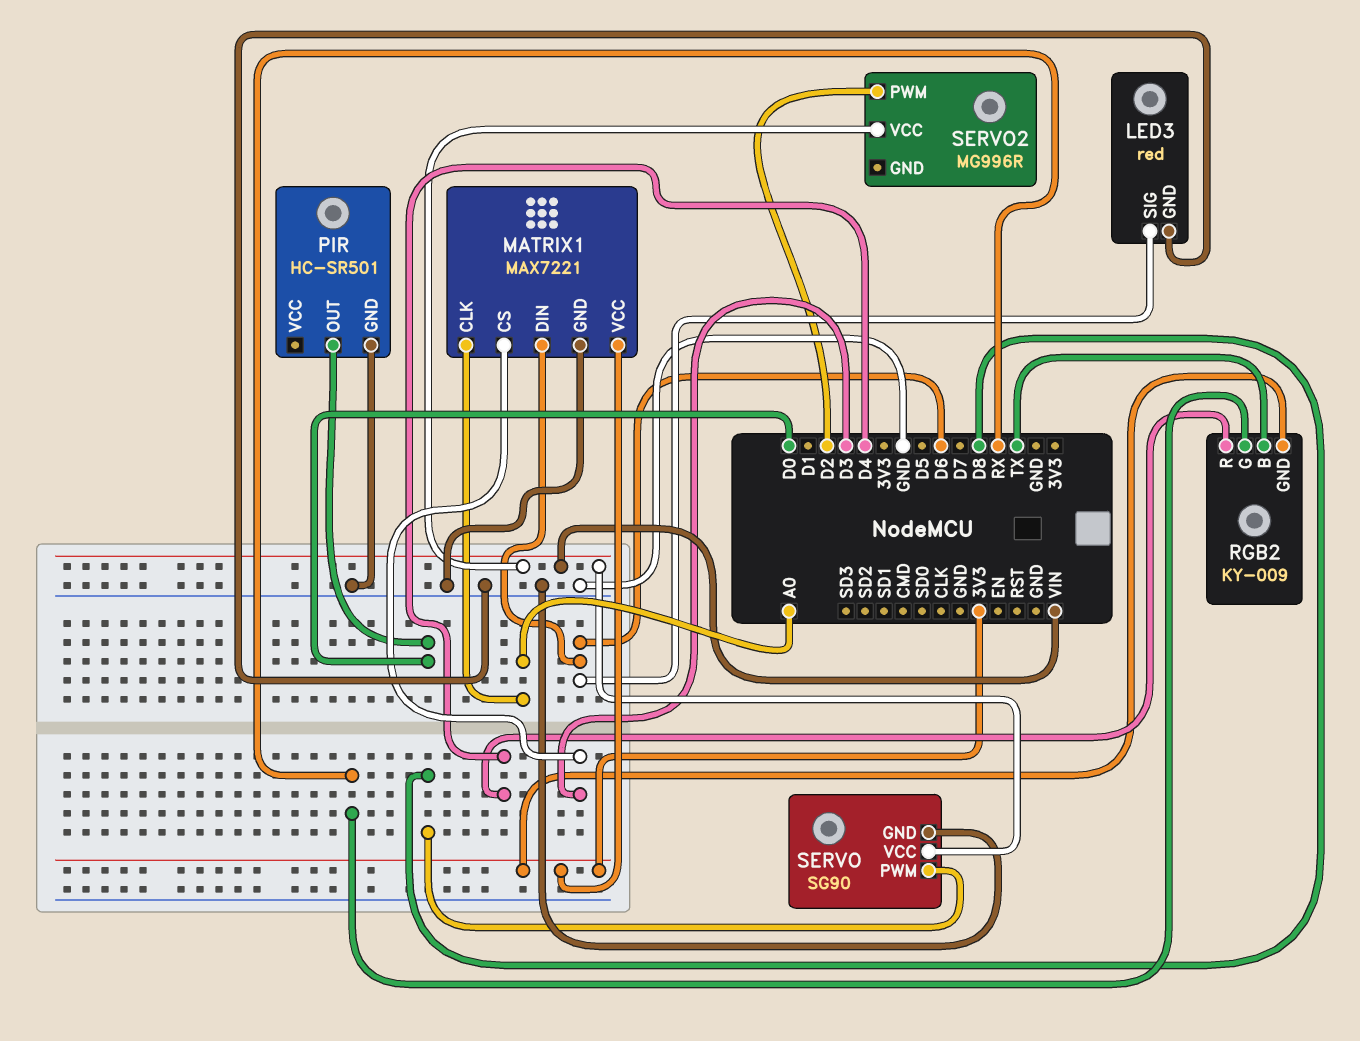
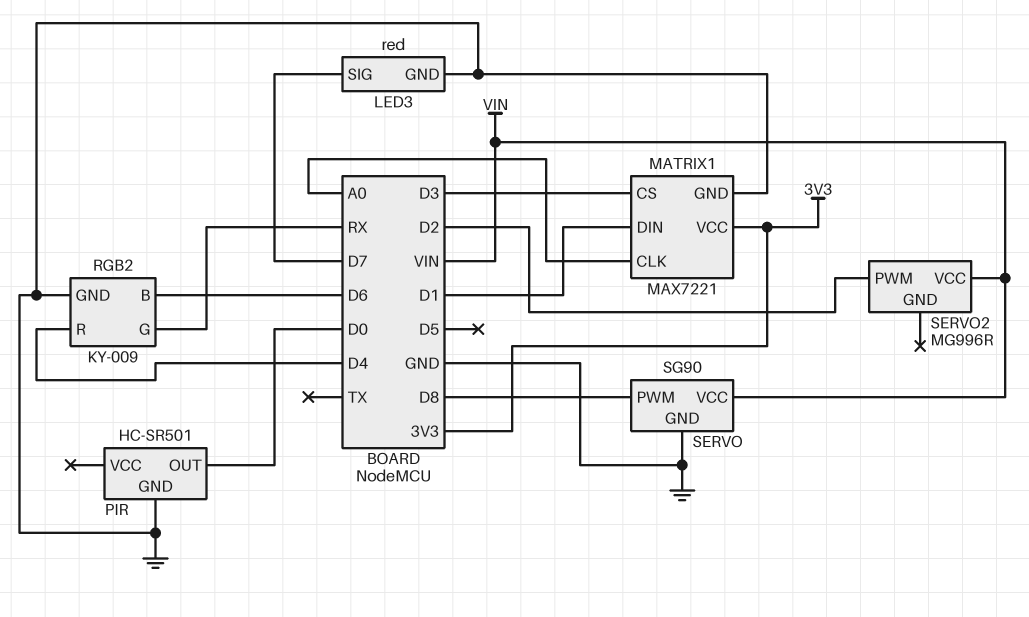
LED3 pin SIG: D6 -> D7
MATRIX1 pin DIN: D6 -> D1
RGB2 pin B: TX -> D6
RGB2 pin GND: 3V3 -> GND

